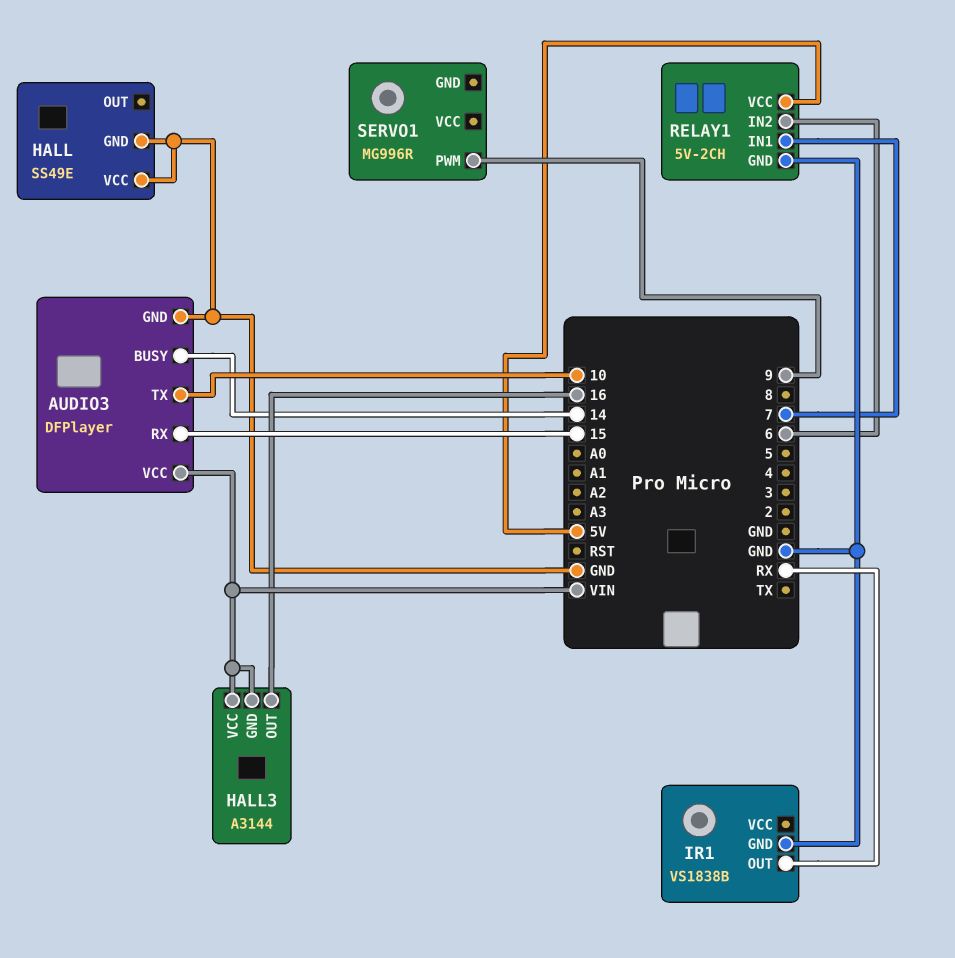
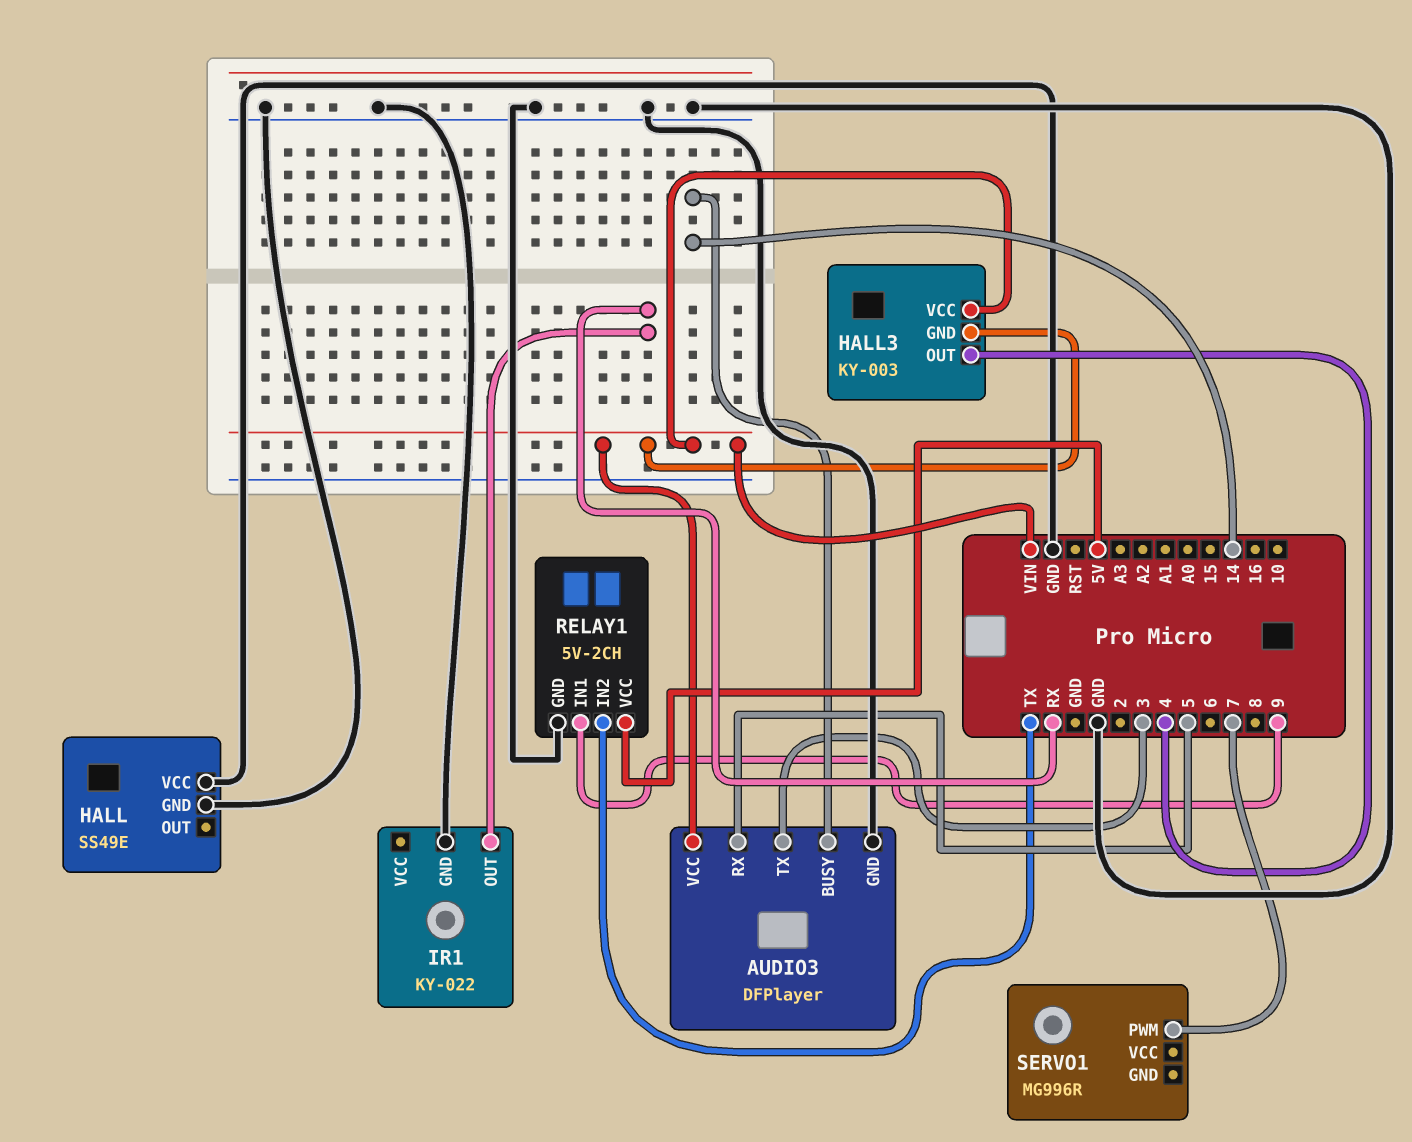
AUDIO3 pin RX: 15 -> 5
AUDIO3 pin TX: 10 -> 3
HALL3: A3144 -> KY-003
HALL3 pin OUT: 16 -> 4
IR1: VS1838B -> KY-022
RELAY1 pin IN1: 7 -> 9
RELAY1 pin IN2: 6 -> TX
SERVO1 pin PWM: 9 -> 7

